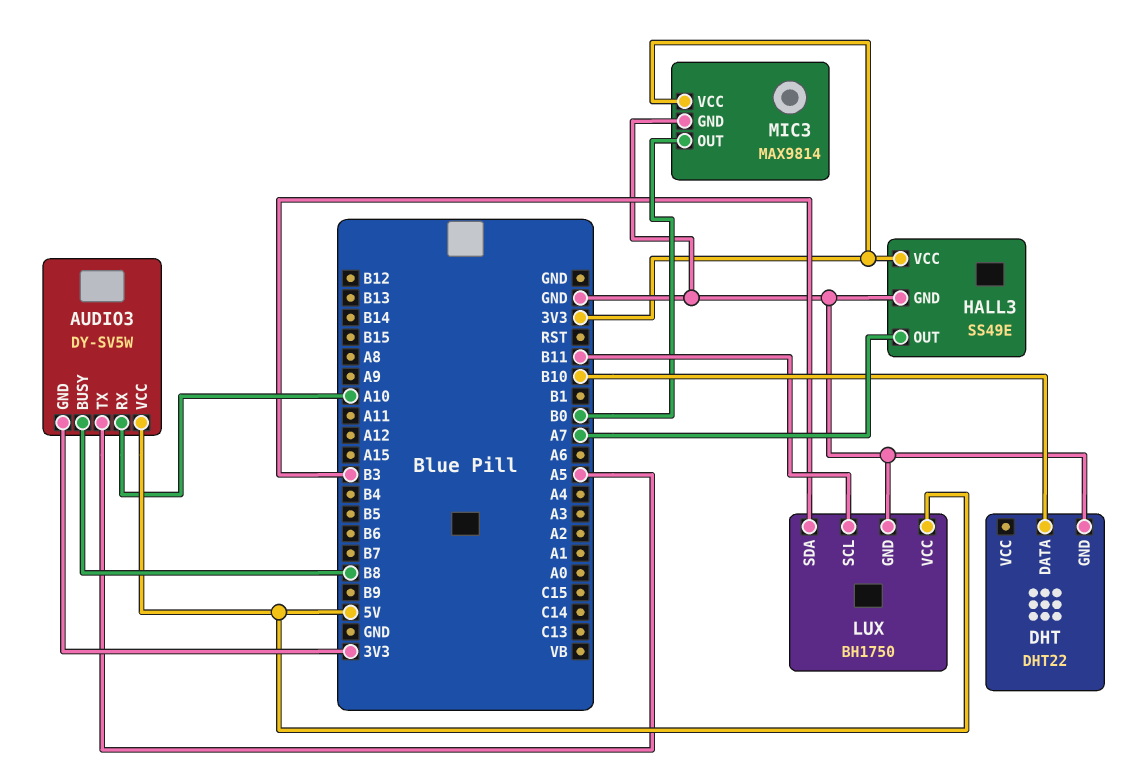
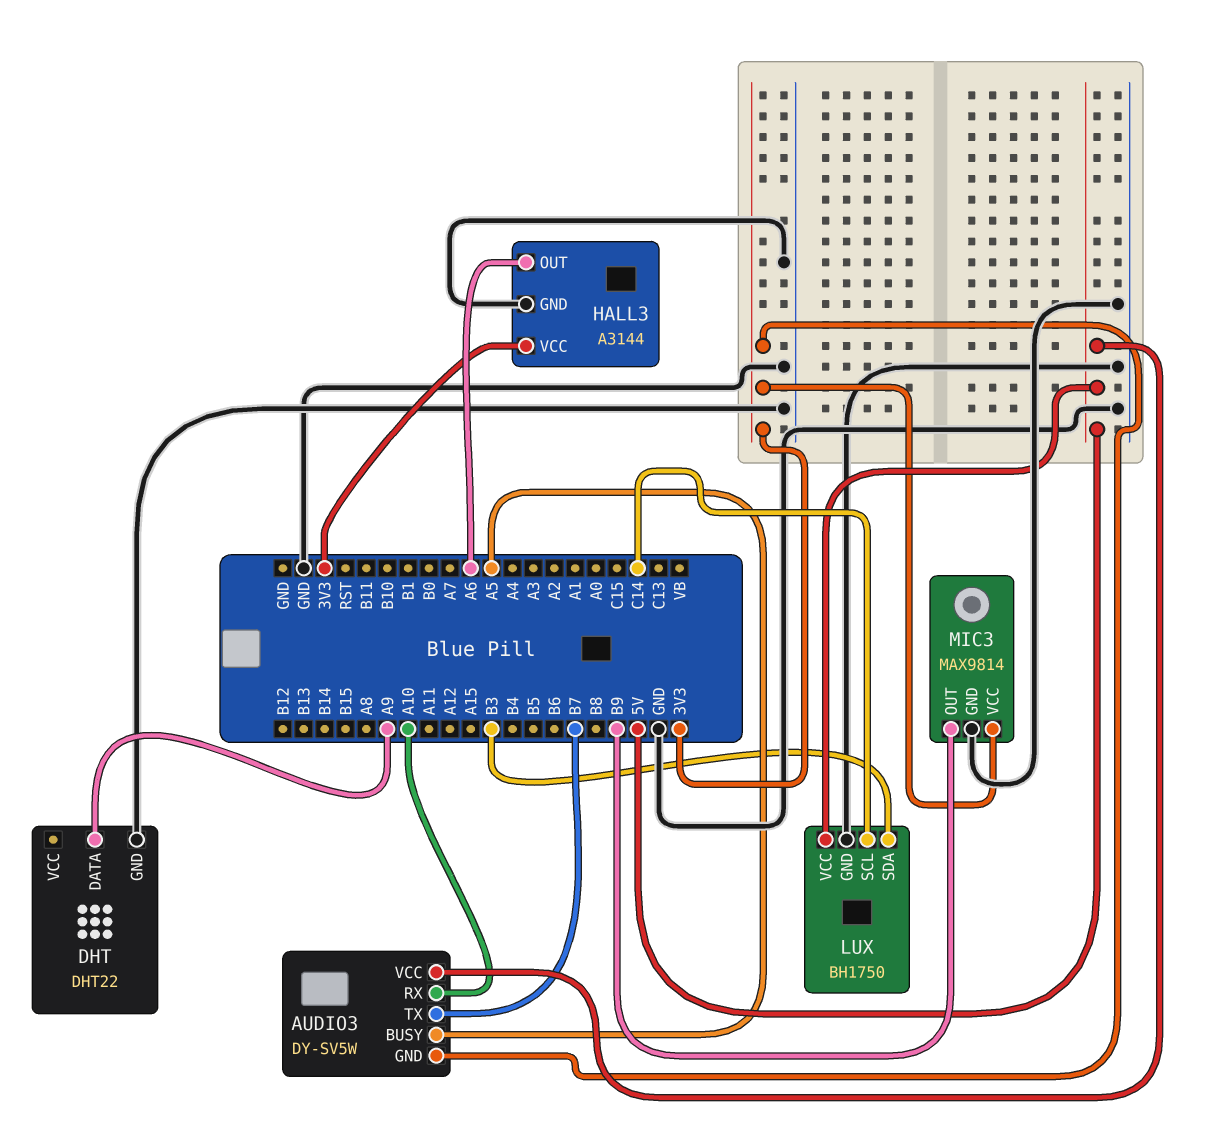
AUDIO3 pin BUSY: B8 -> A5
AUDIO3 pin TX: A5 -> B7
DHT pin DATA: B10 -> A9
HALL3: SS49E -> A3144
HALL3 pin OUT: A7 -> A6
LUX pin SCL: B11 -> C14
MIC3 pin OUT: B0 -> B9

